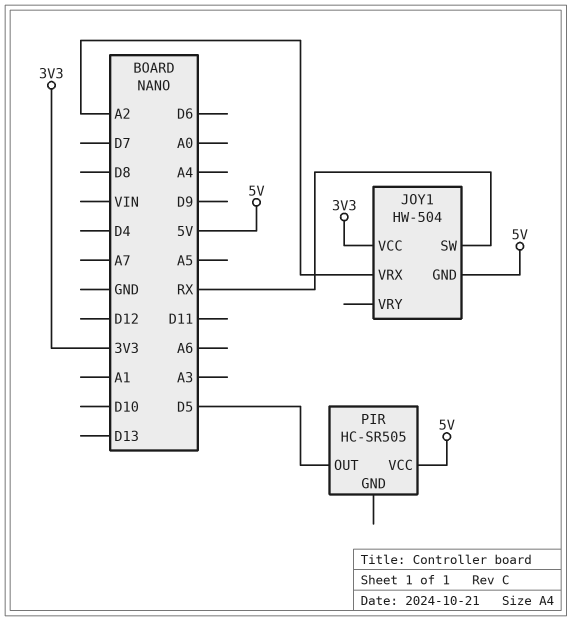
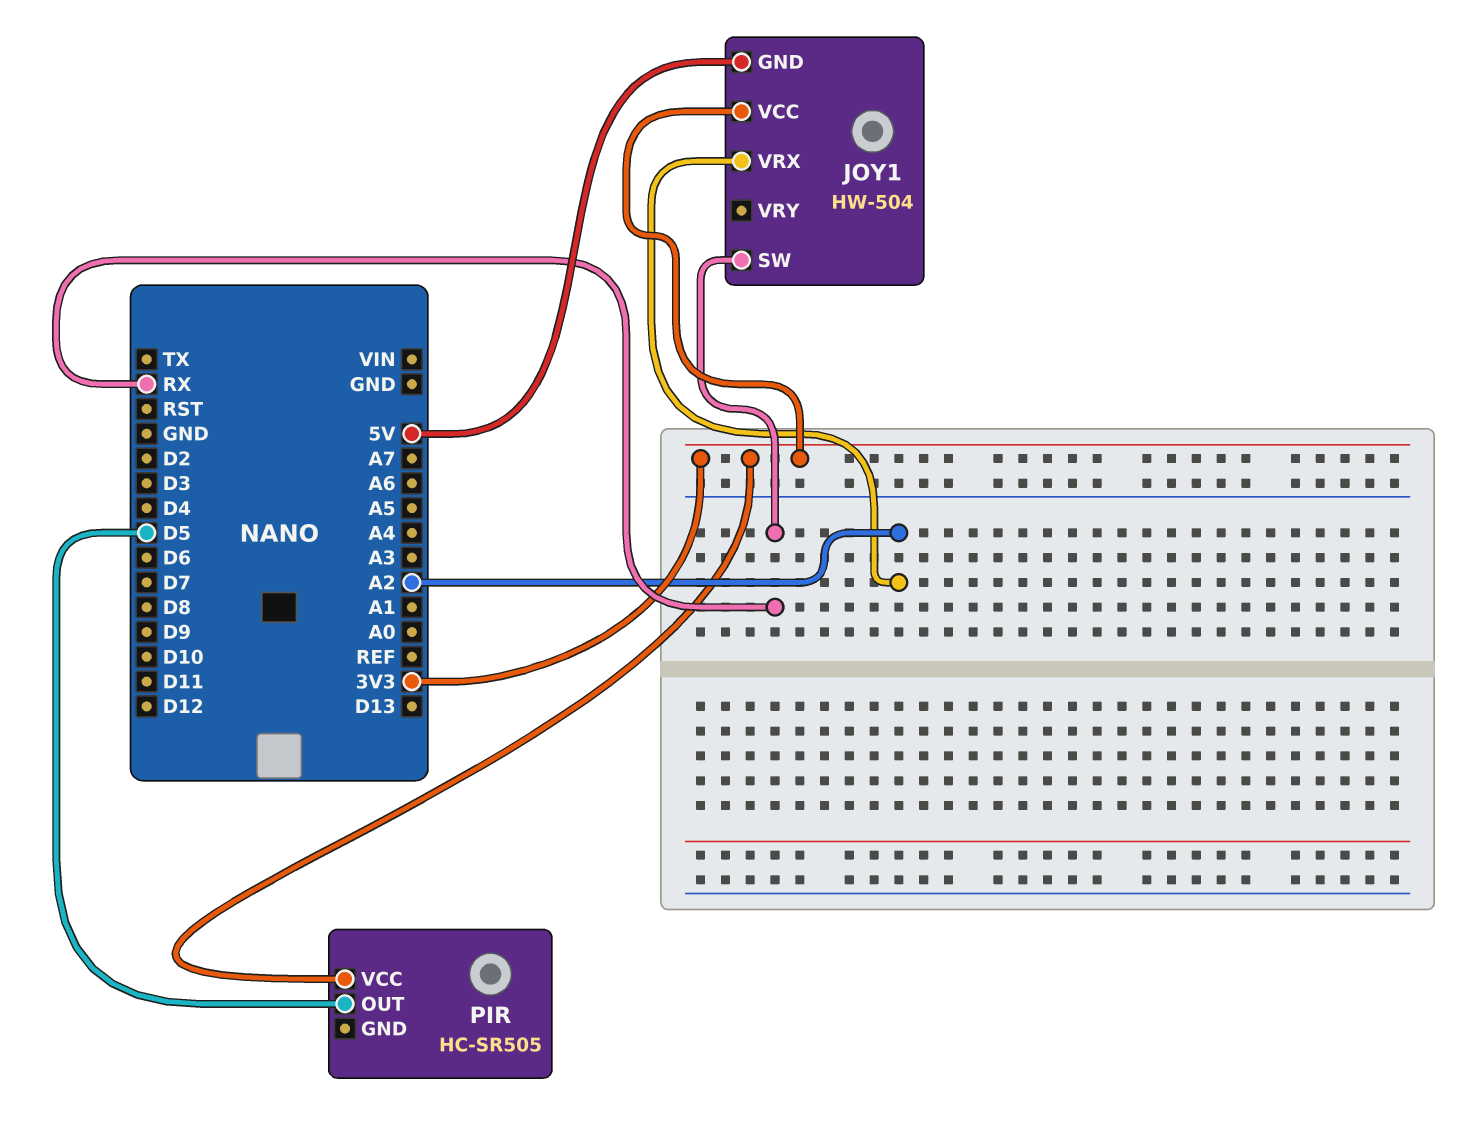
PIR pin VCC: 5V -> 3V3

